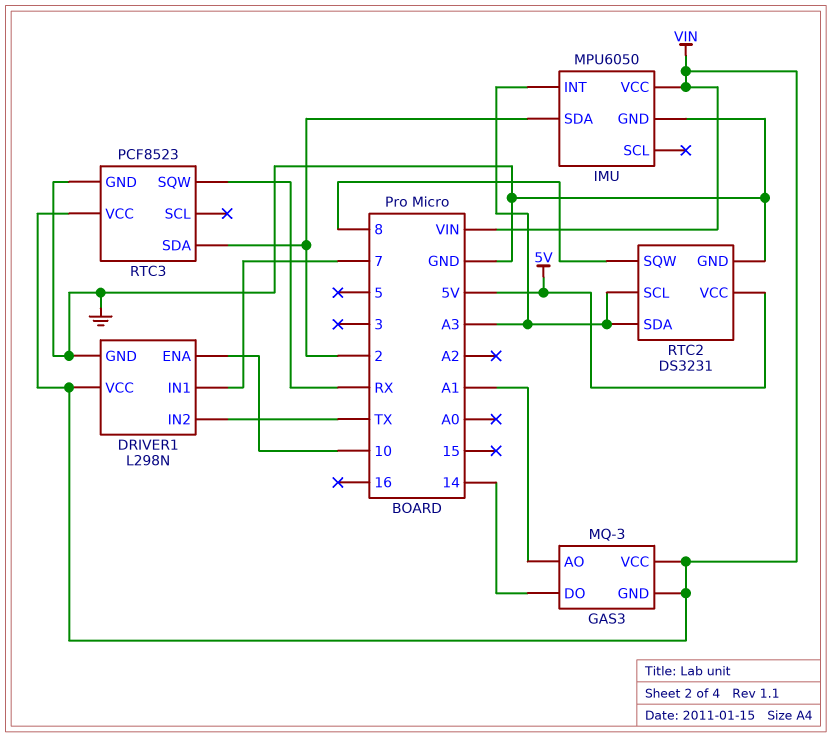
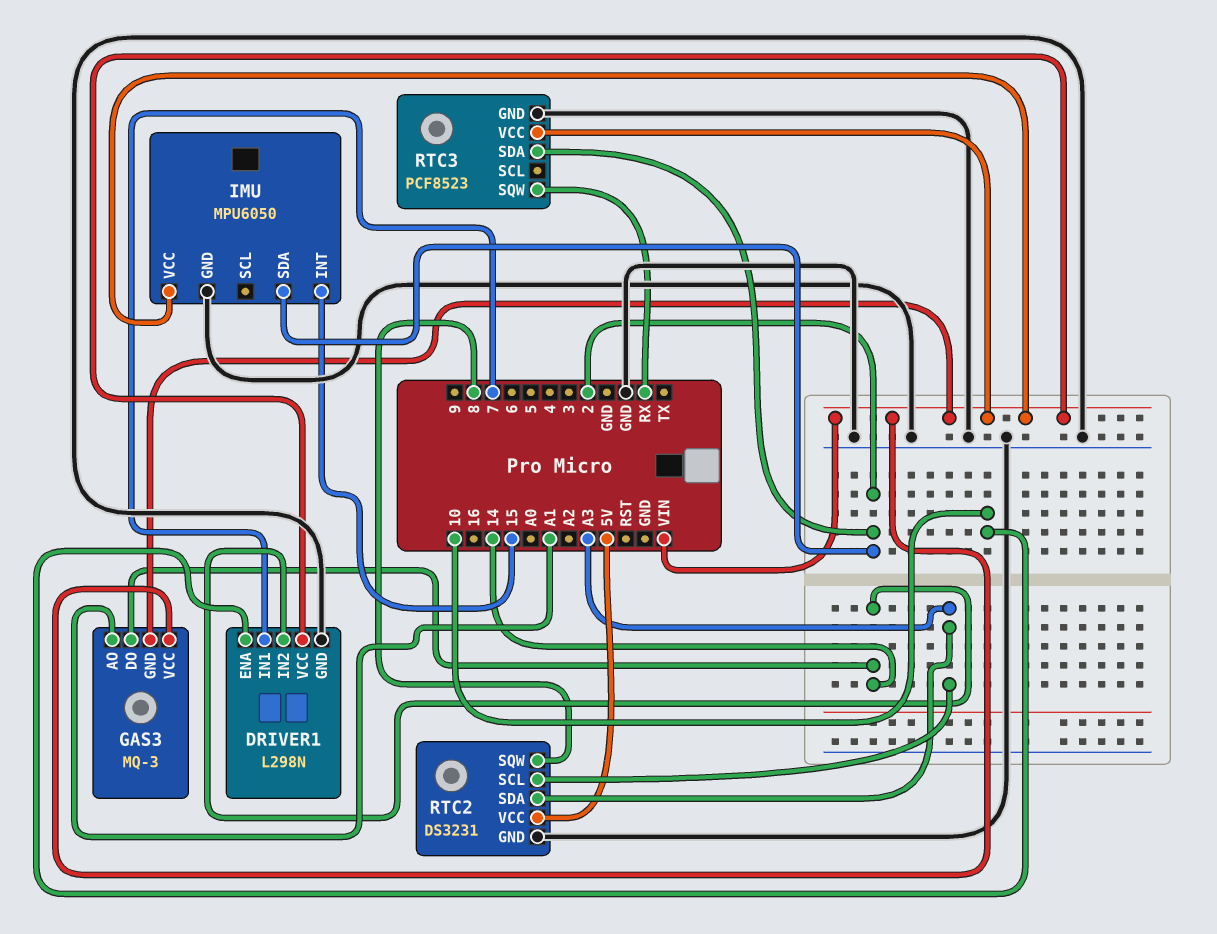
DRIVER1 pin IN2: TX -> 14
IMU pin INT: A3 -> 15

